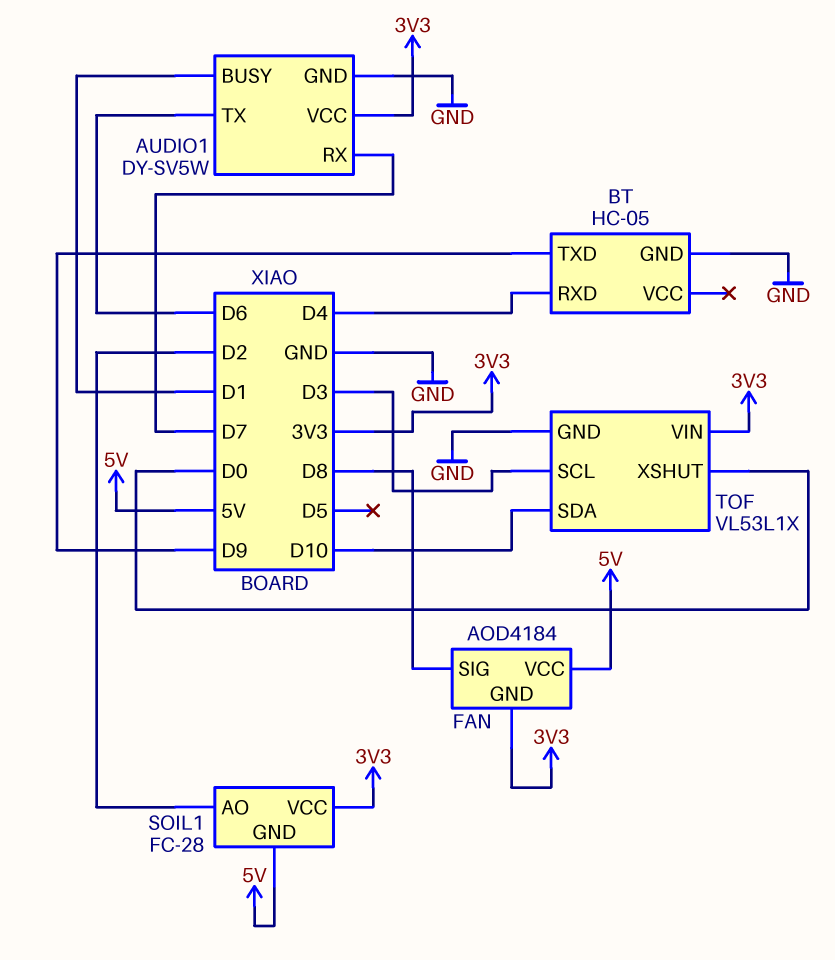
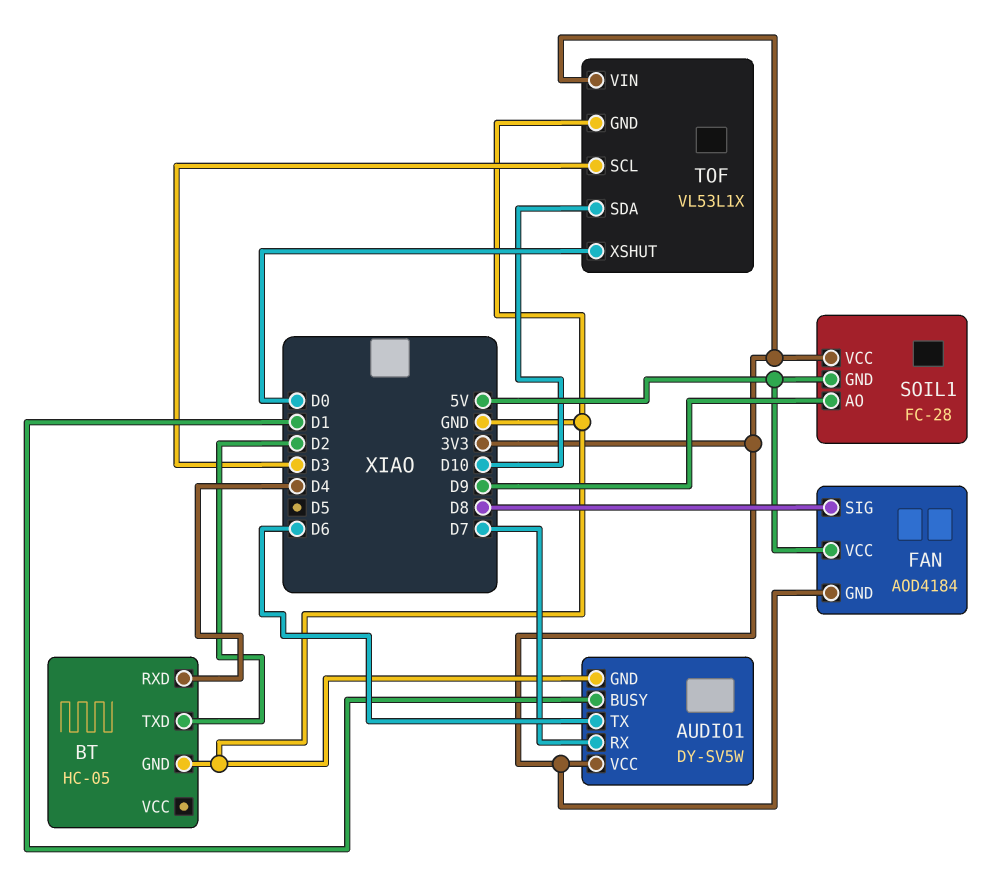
BT pin TXD: D9 -> D2
SOIL1 pin AO: D2 -> D9

